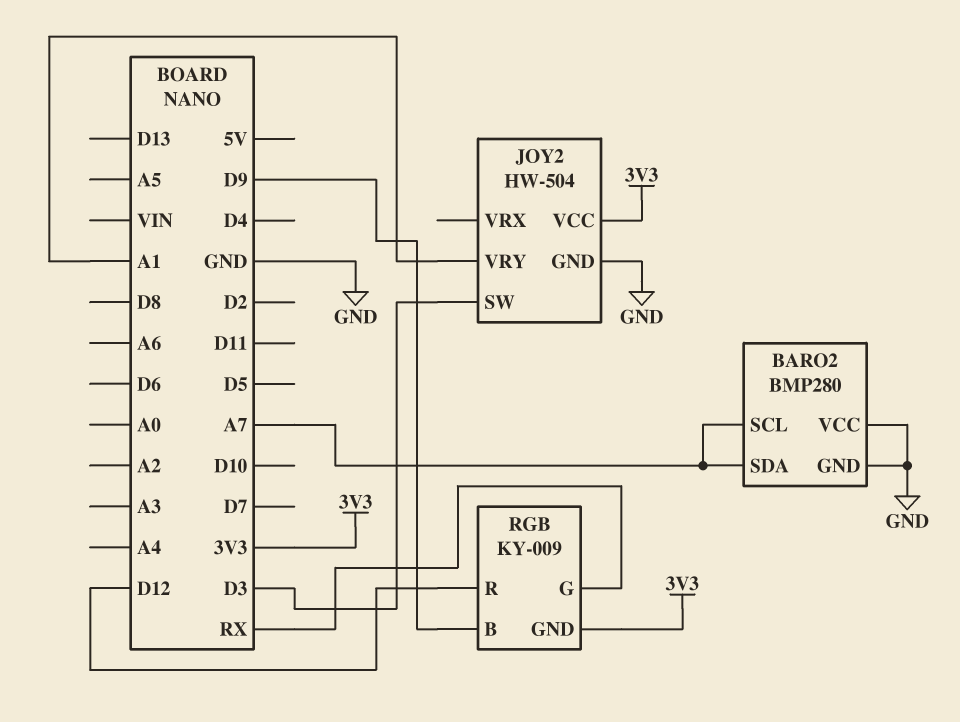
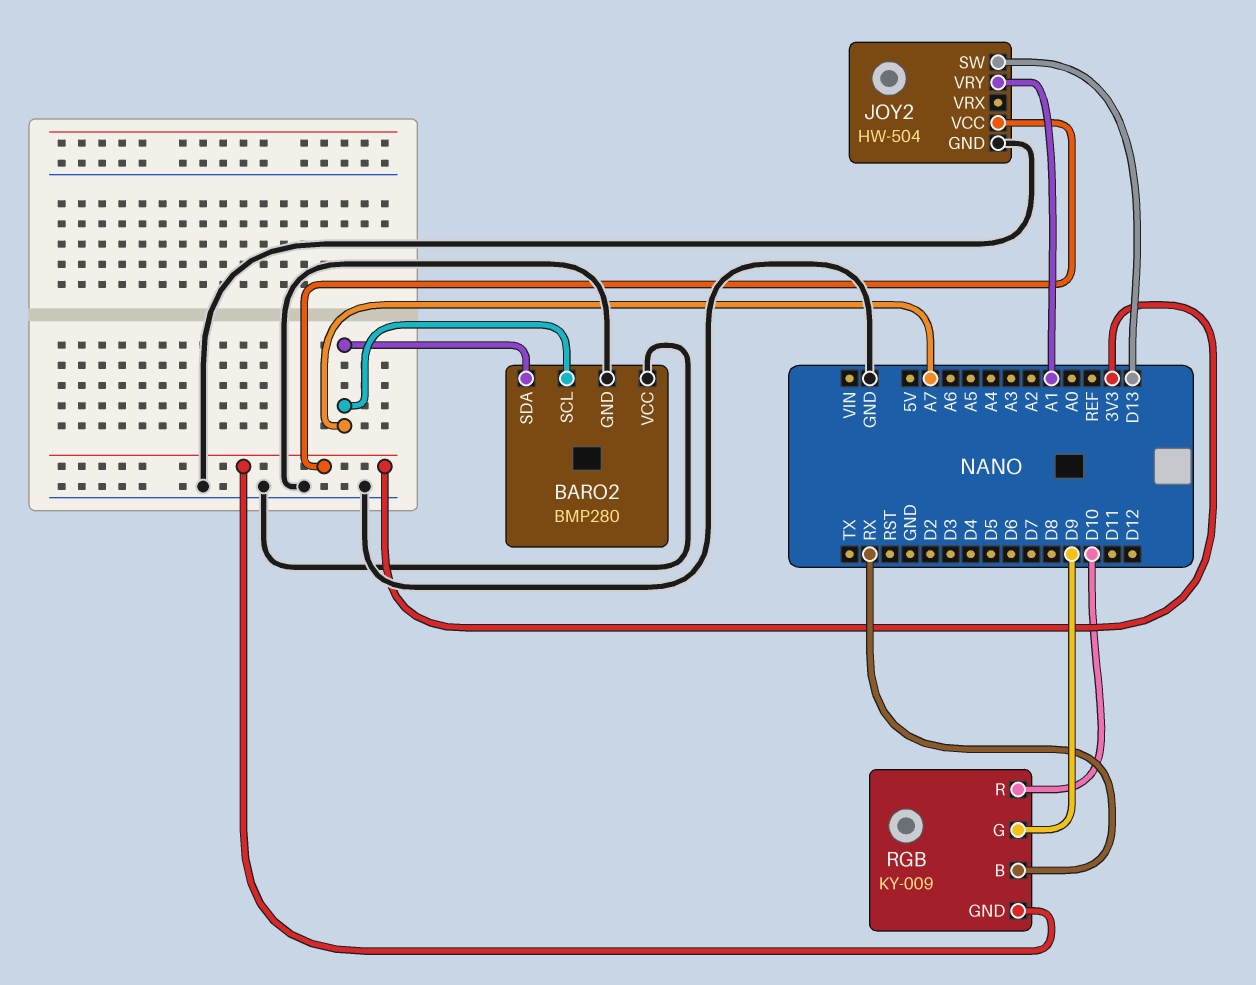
JOY2 pin SW: D3 -> D13
RGB pin B: D9 -> RX
RGB pin G: RX -> D9
RGB pin R: D12 -> D10

